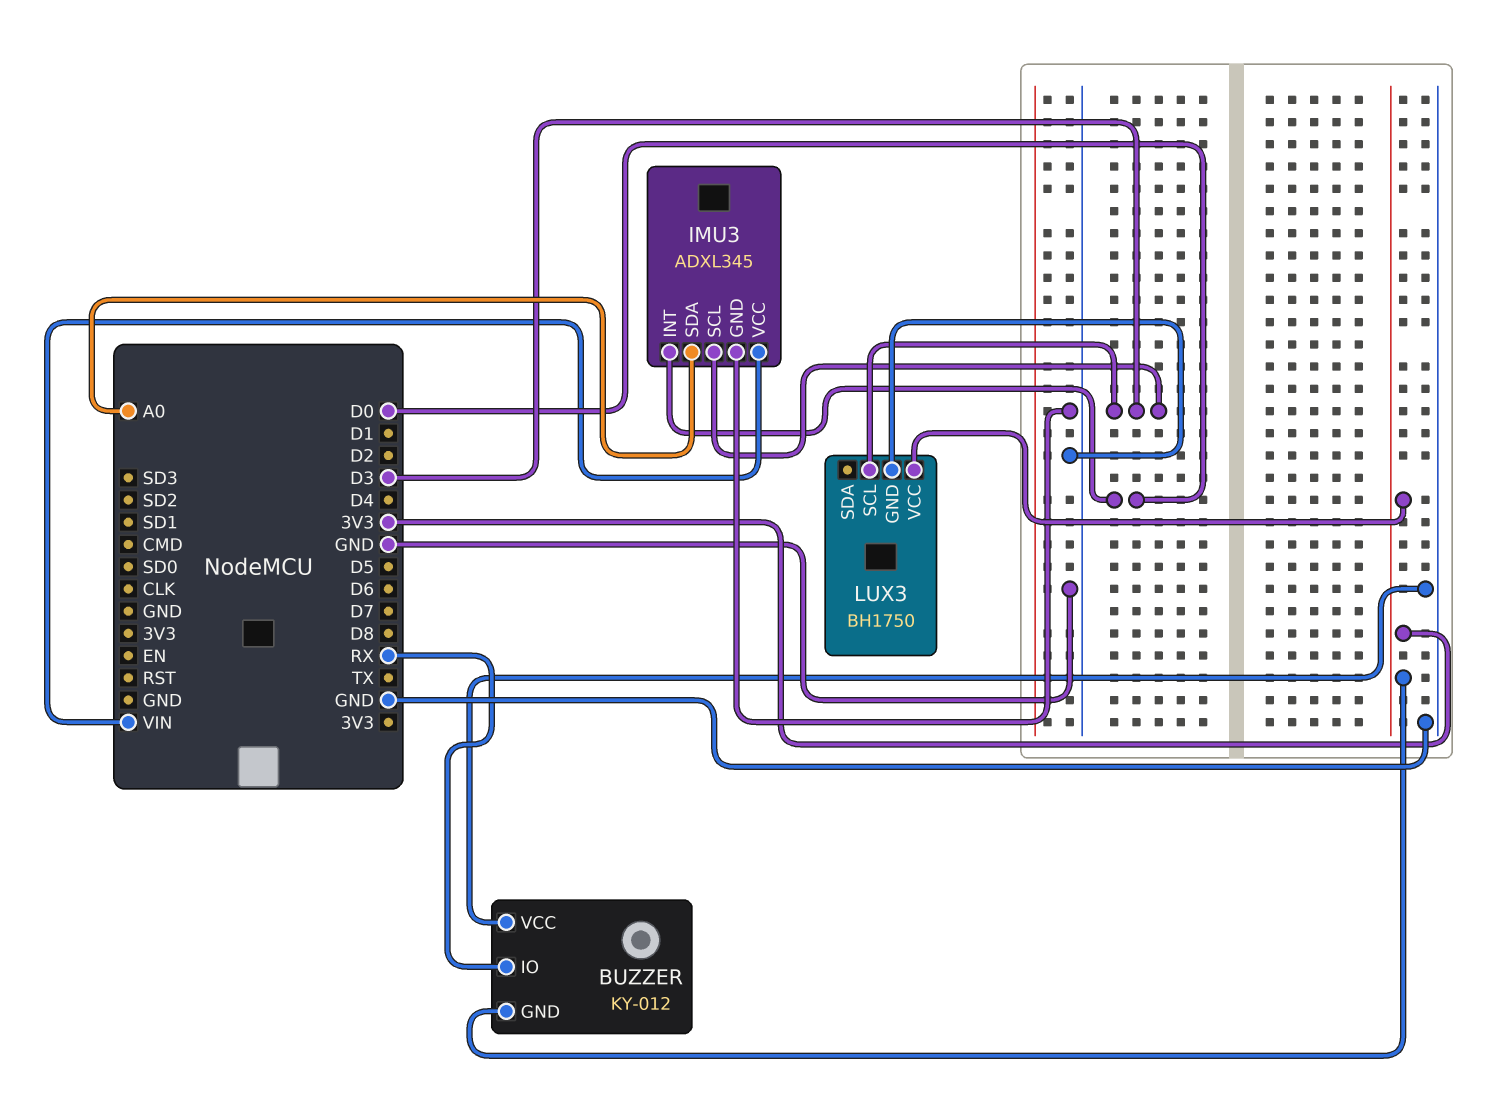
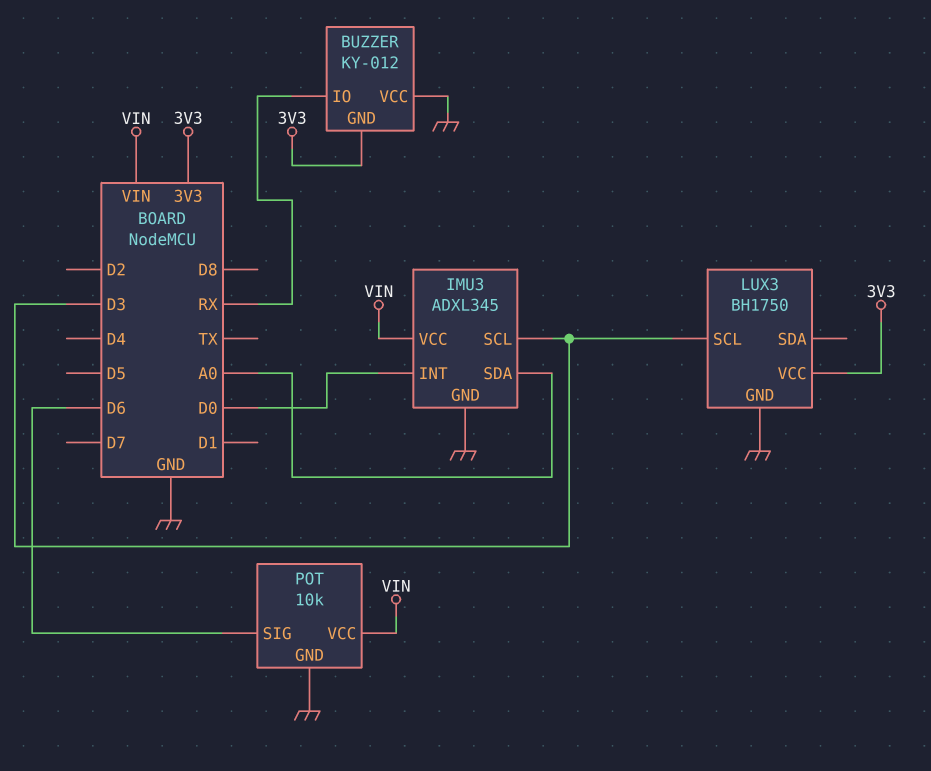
POT: none -> 10k
POT pin GND: none -> GND
POT pin SIG: none -> D6
POT pin VCC: none -> VIN

